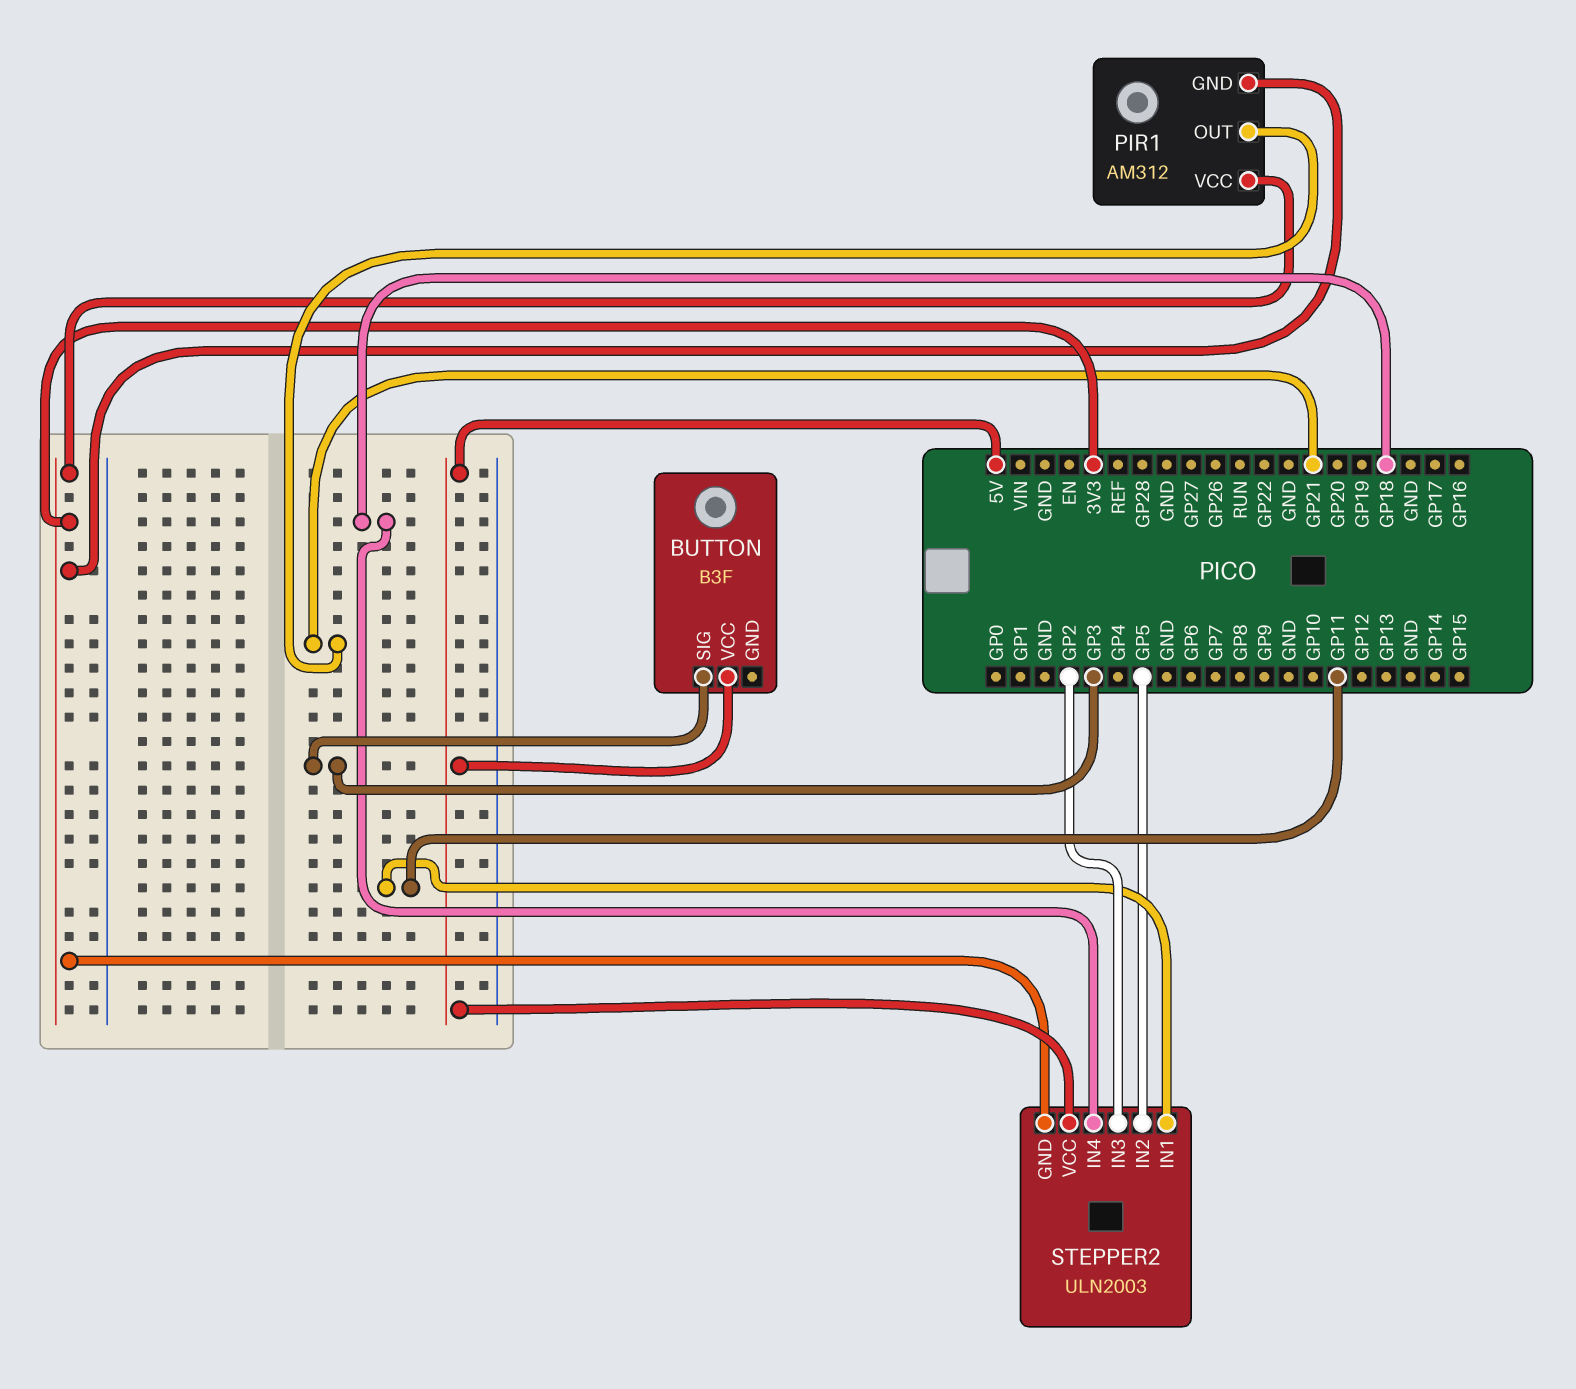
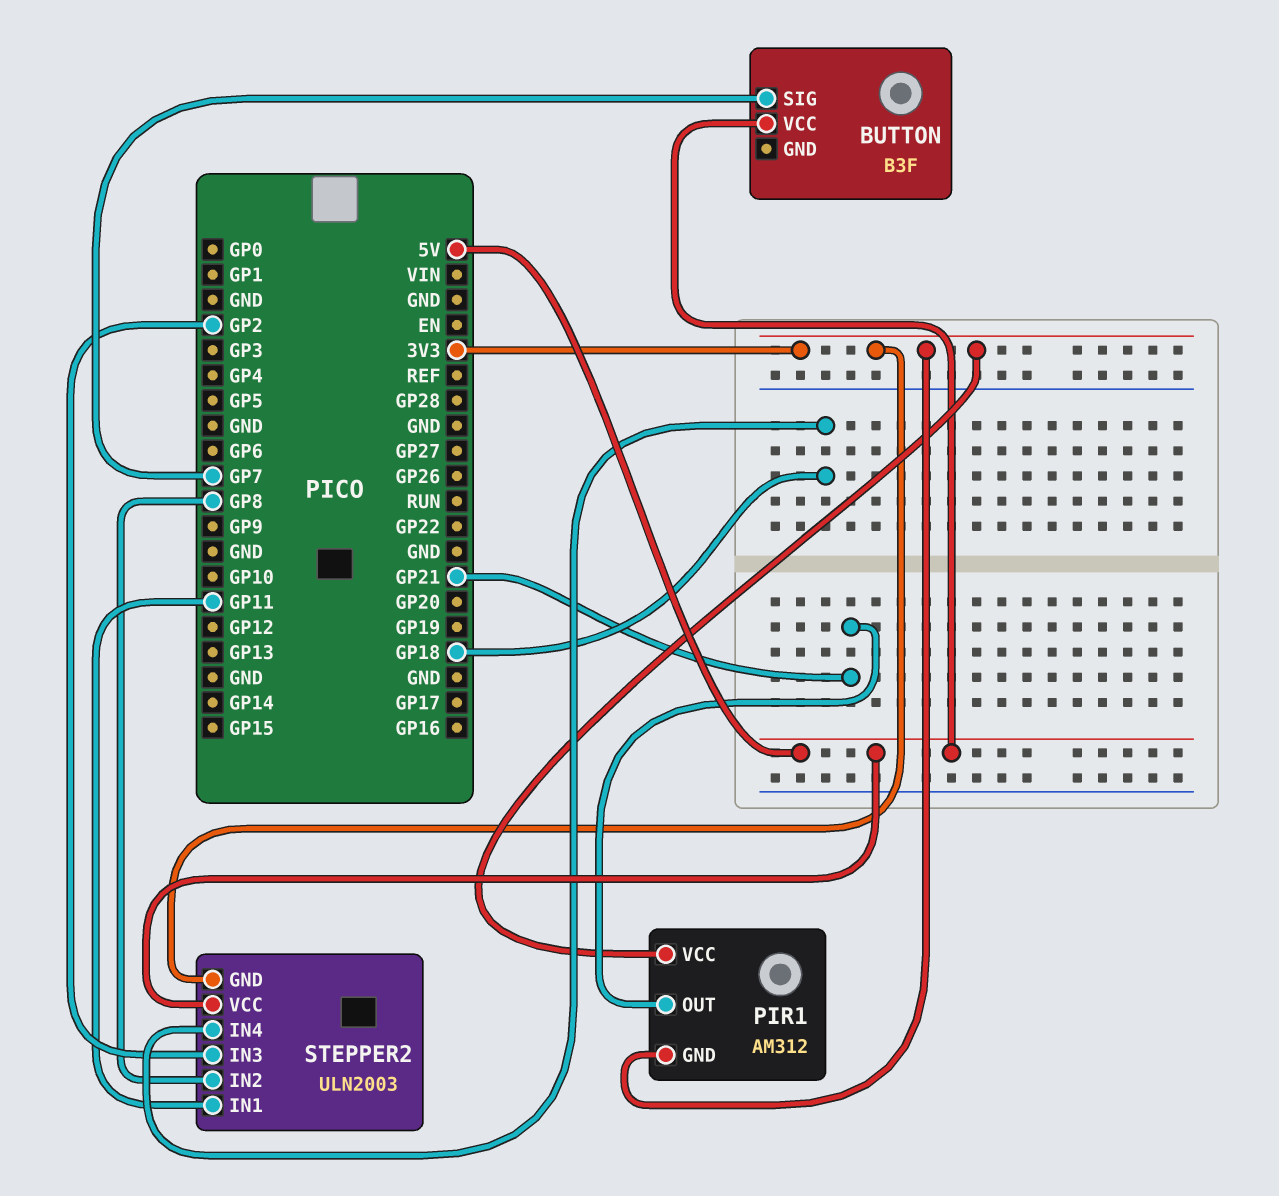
BUTTON pin SIG: GP3 -> GP7
STEPPER2 pin IN2: GP5 -> GP8

